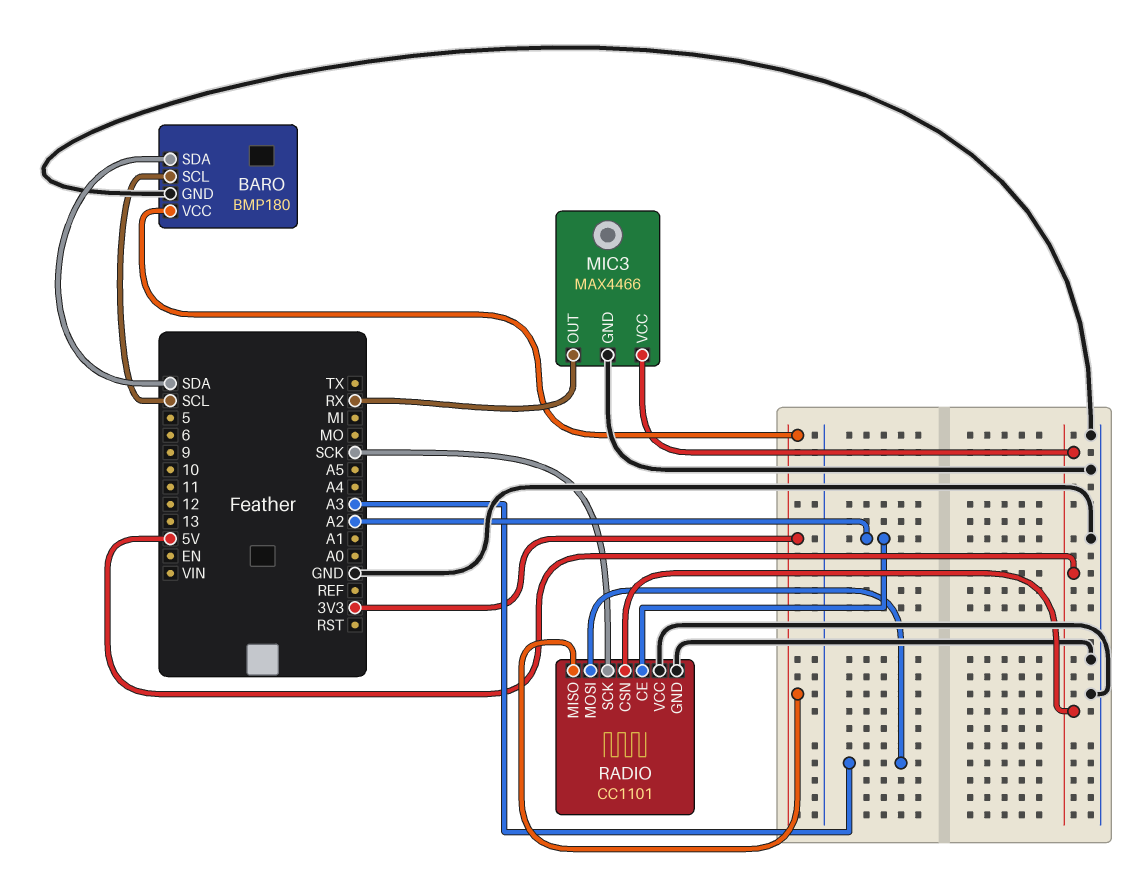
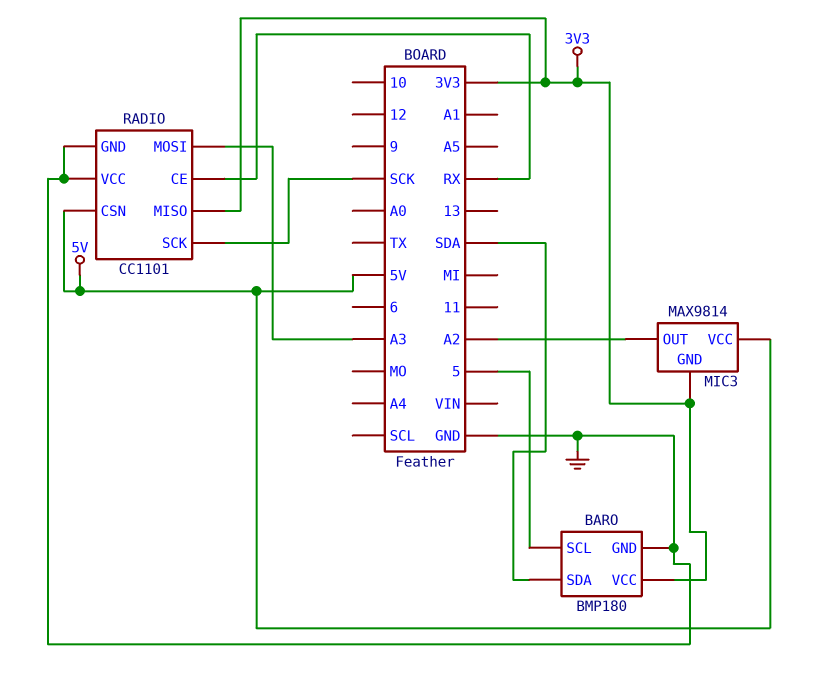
BARO pin SCL: SCL -> 5
MIC3: MAX4466 -> MAX9814
MIC3 pin GND: GND -> 3V3
MIC3 pin OUT: RX -> A2
RADIO pin CE: A2 -> RX

